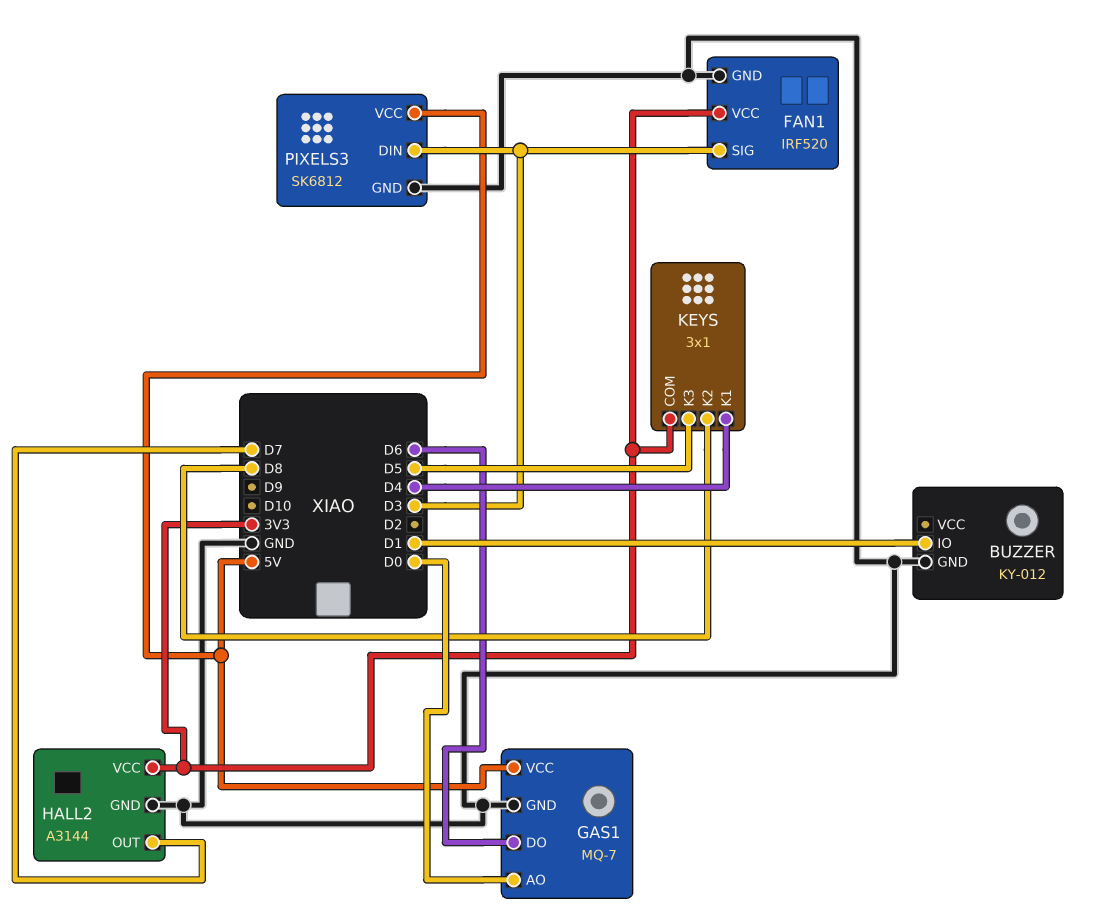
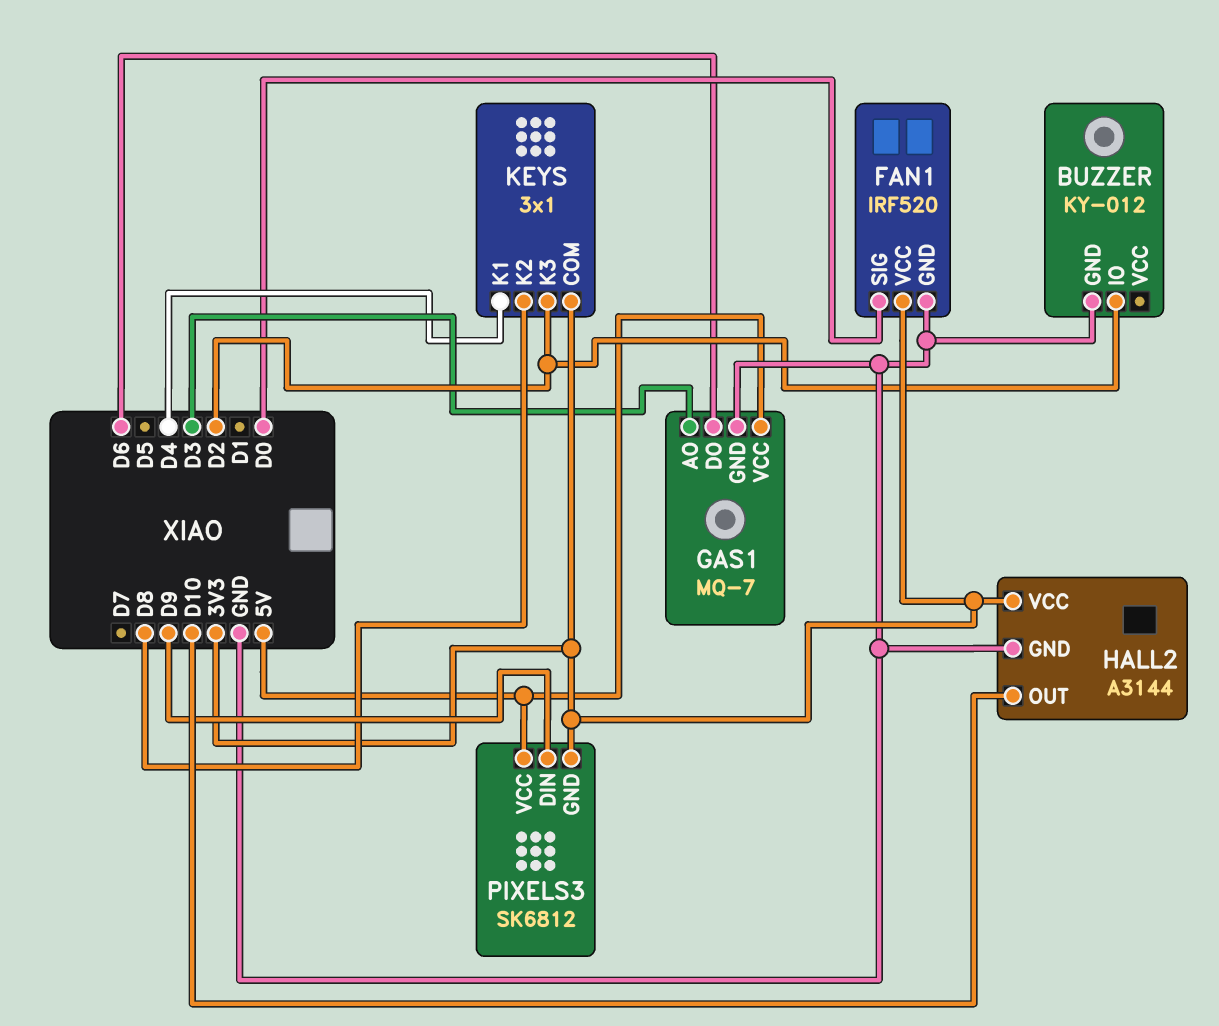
BUZZER pin IO: D1 -> D2
FAN1 pin SIG: D3 -> D0
GAS1 pin AO: D0 -> D3
HALL2 pin OUT: D7 -> D10
KEYS pin K3: D5 -> D2
PIXELS3 pin DIN: D3 -> D9
PIXELS3 pin GND: GND -> 3V3

